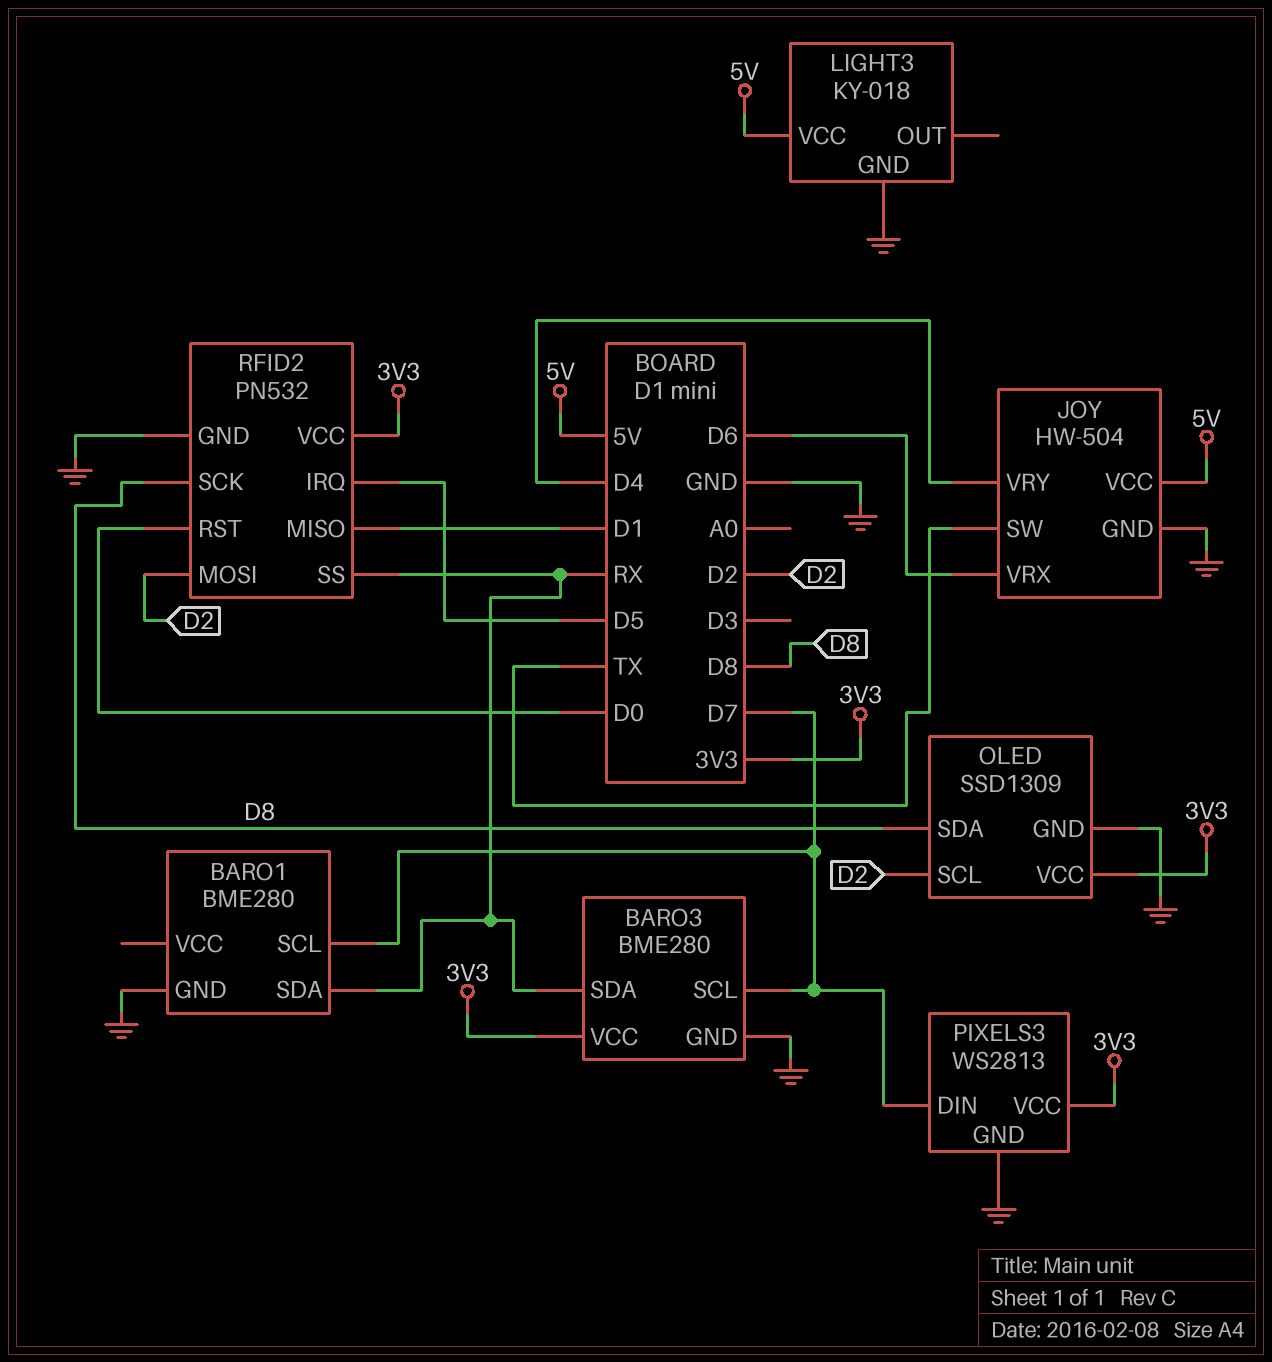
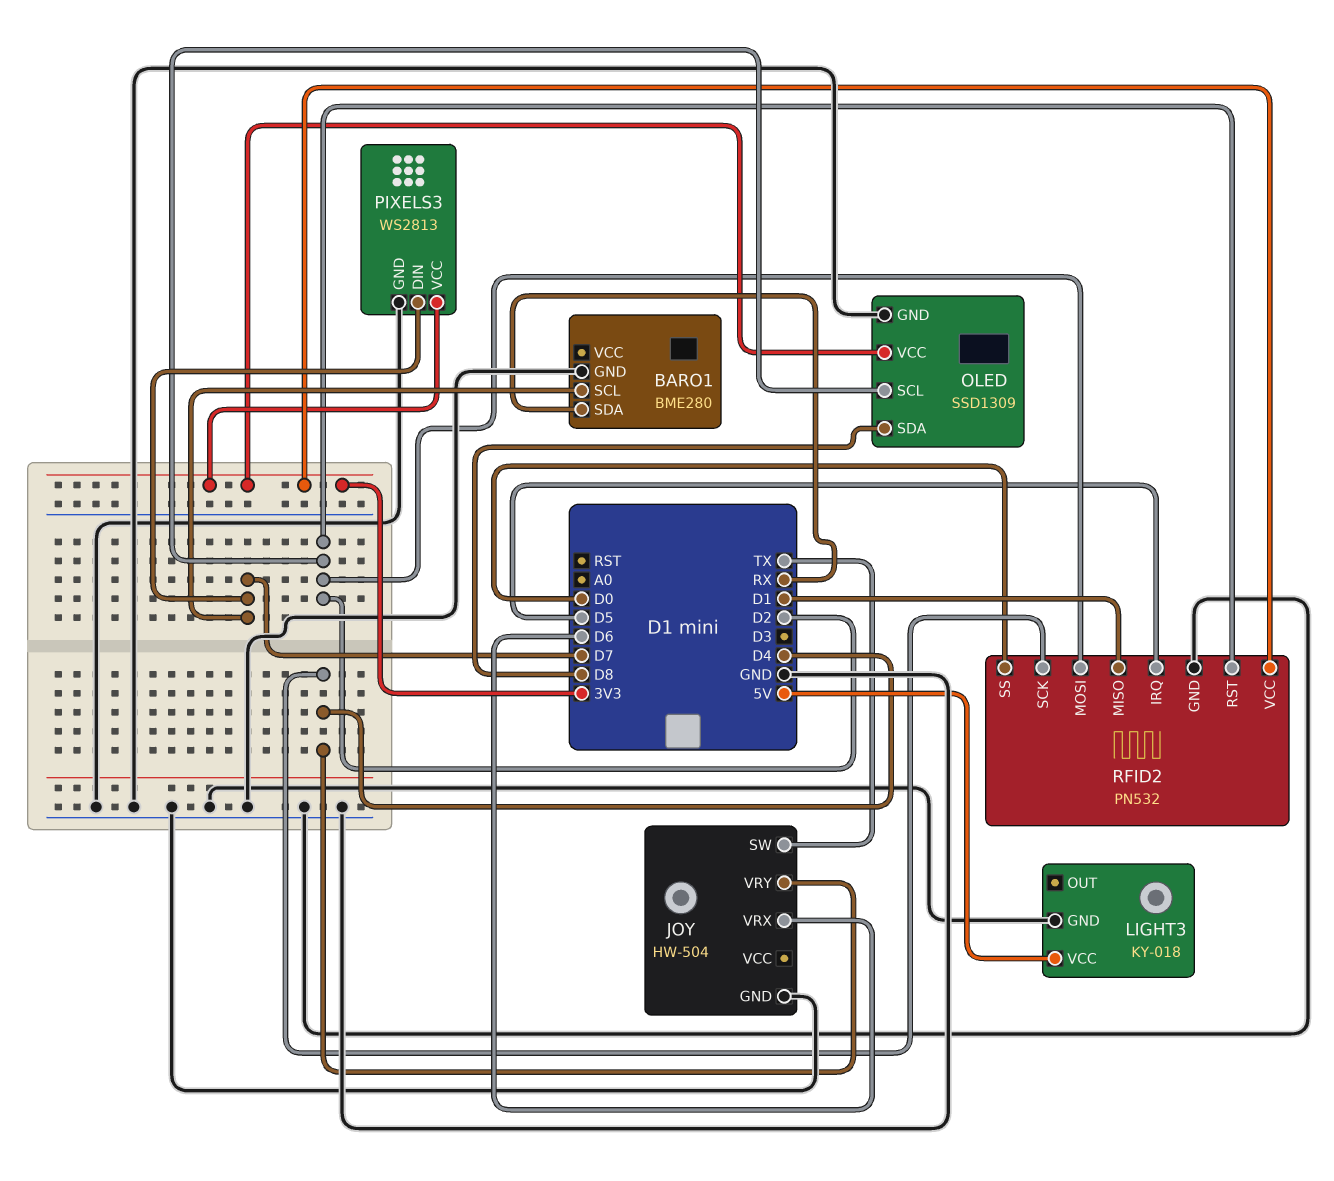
BARO3: BME280 -> none
BARO3 pin GND: GND -> none
BARO3 pin SCL: D7 -> none
BARO3 pin SDA: RX -> none
BARO3 pin VCC: 3V3 -> none
JOY pin VCC: 5V -> none
RFID2 pin RST: D0 -> D2
RFID2 pin SCK: D8 -> D4
RFID2 pin SS: RX -> D0

